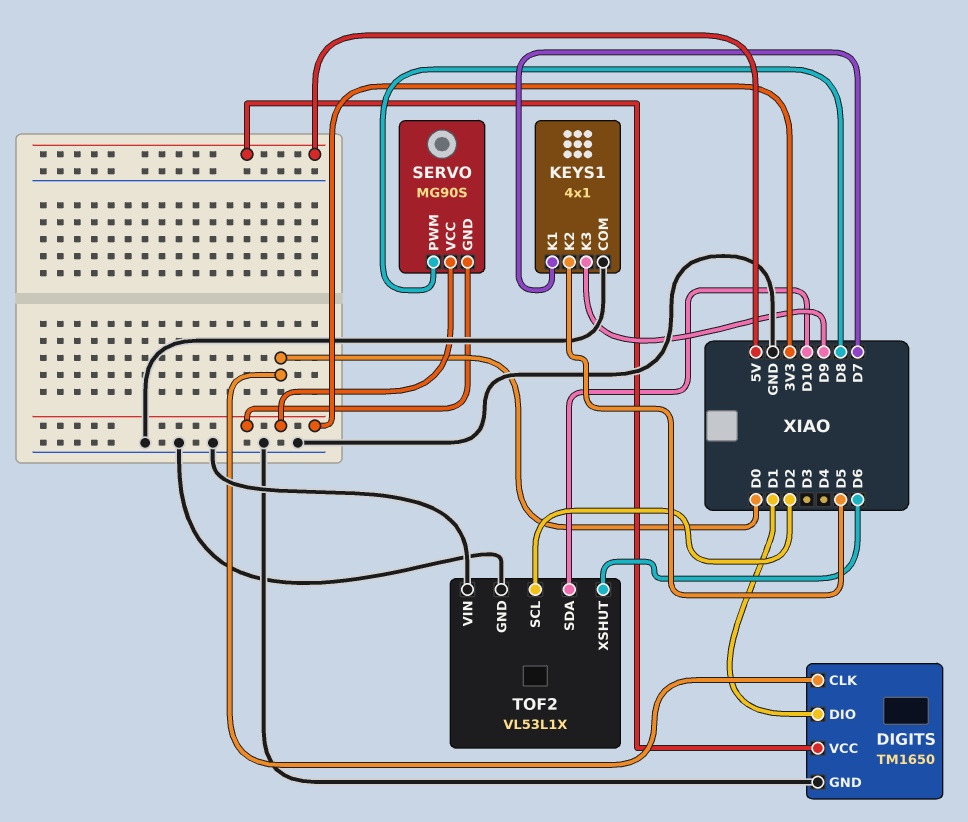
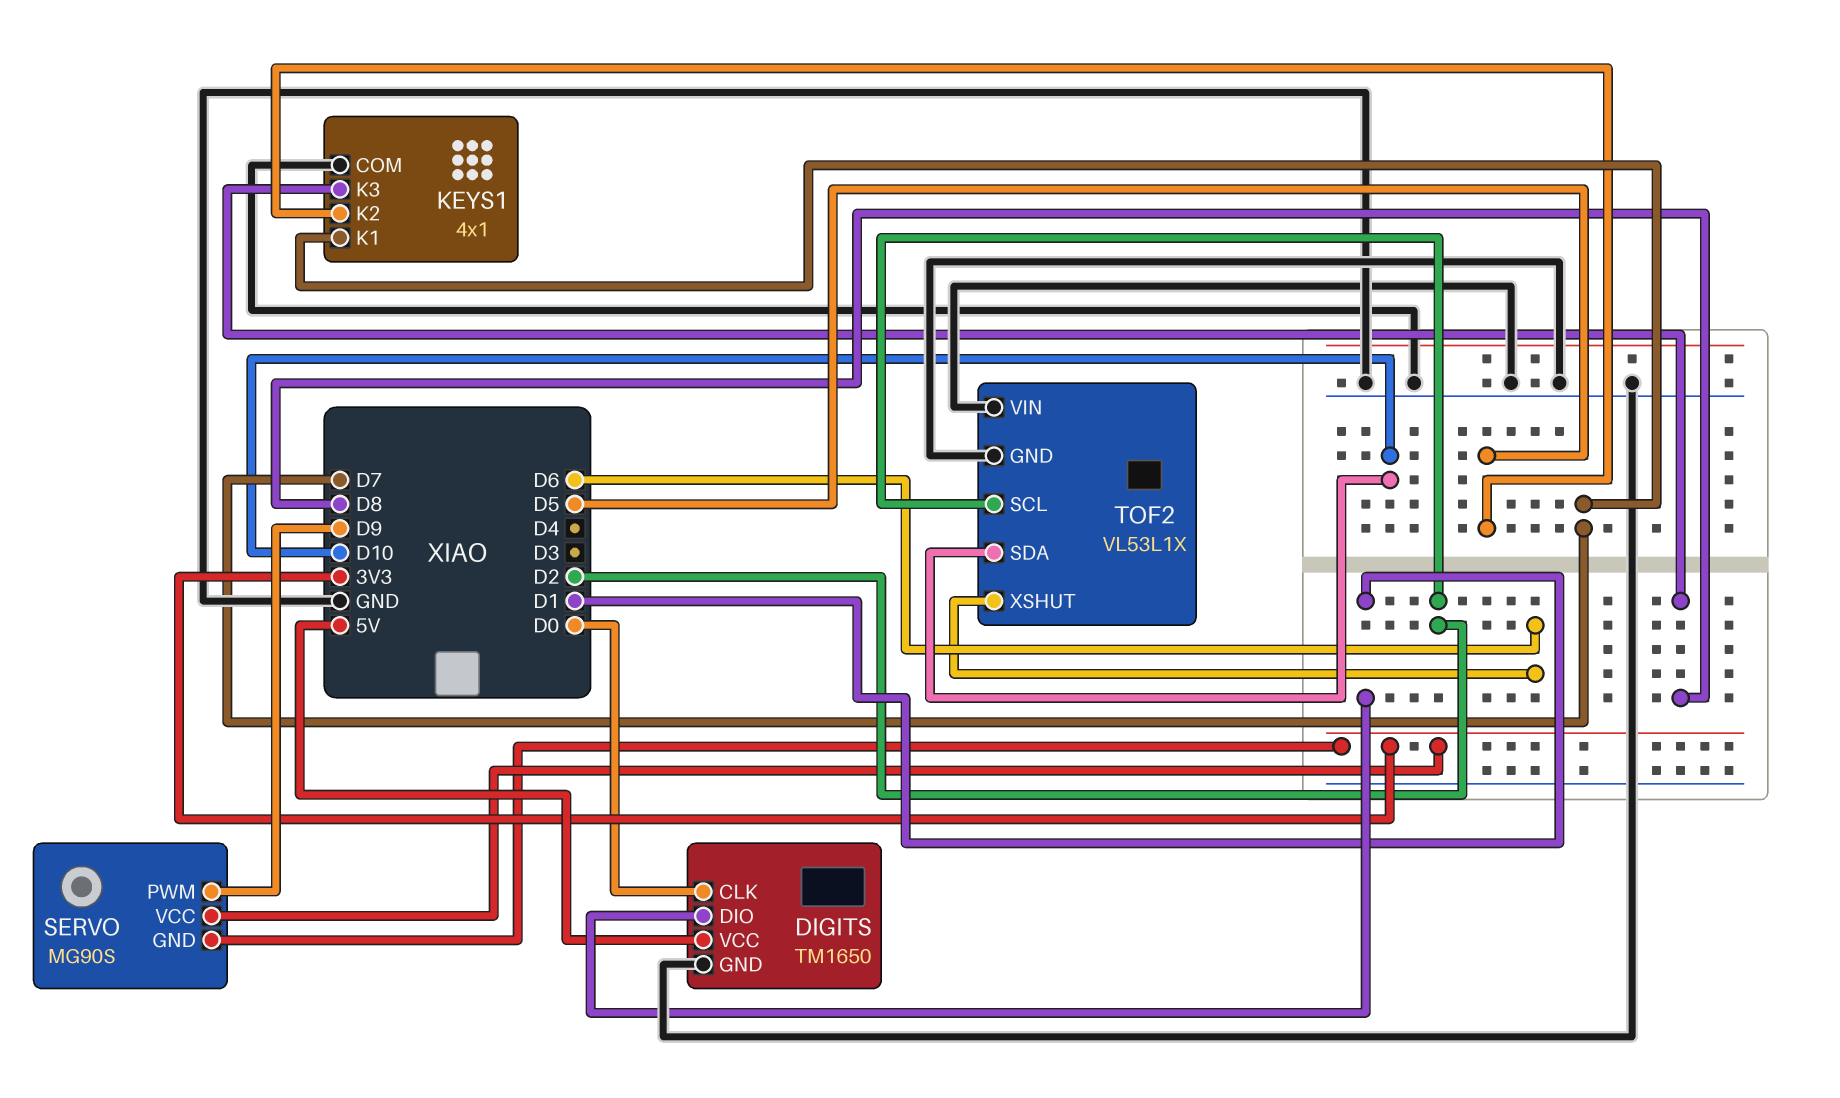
KEYS1 pin K3: D9 -> D8
SERVO pin PWM: D8 -> D9

